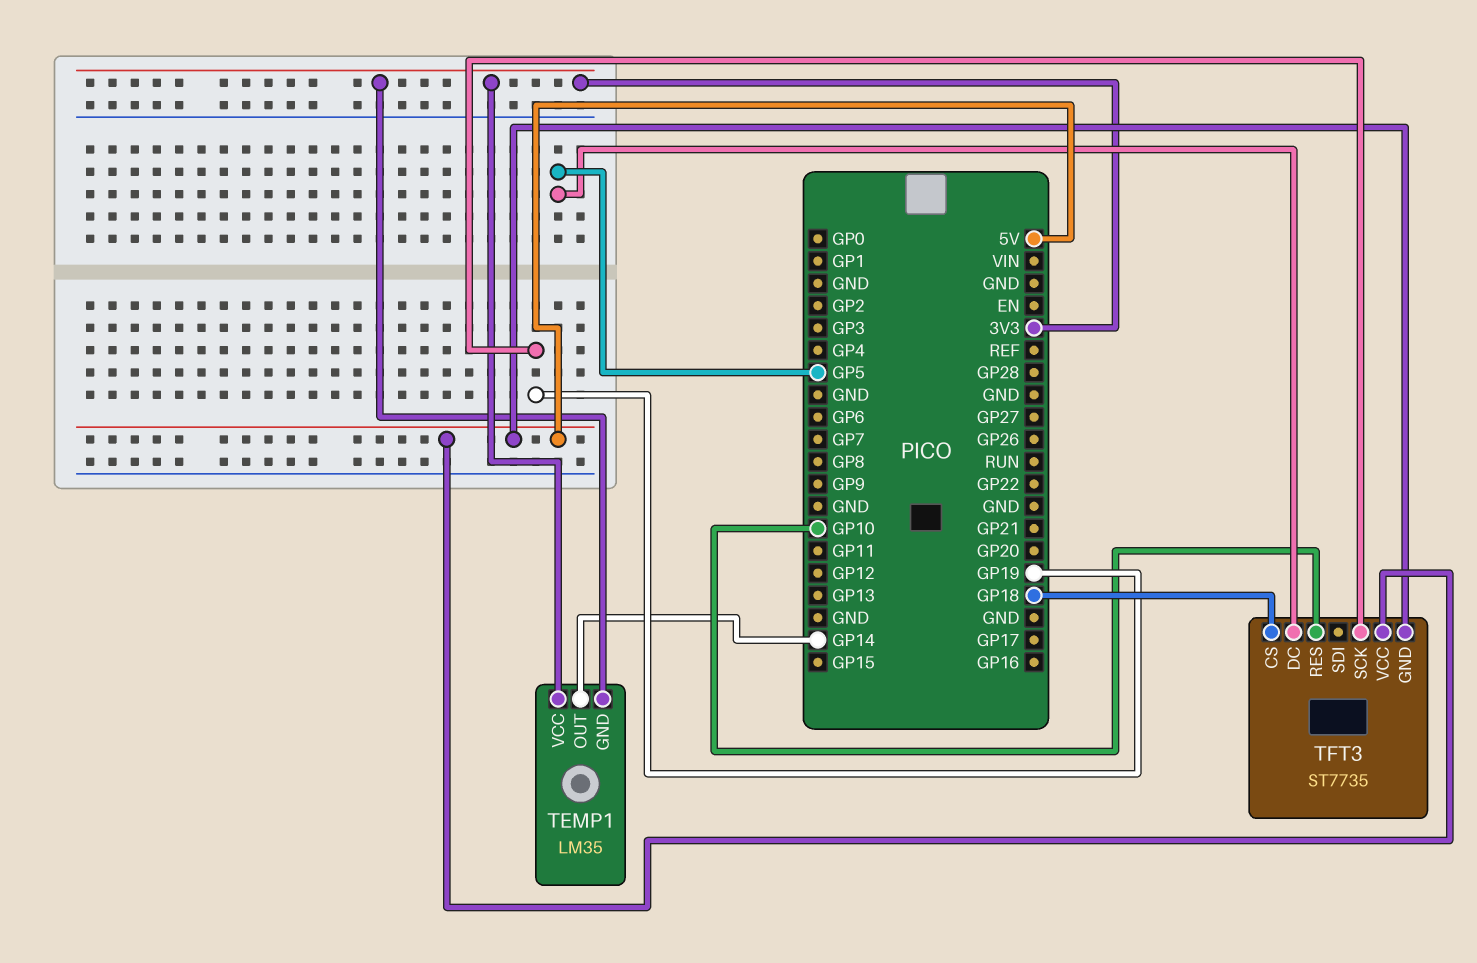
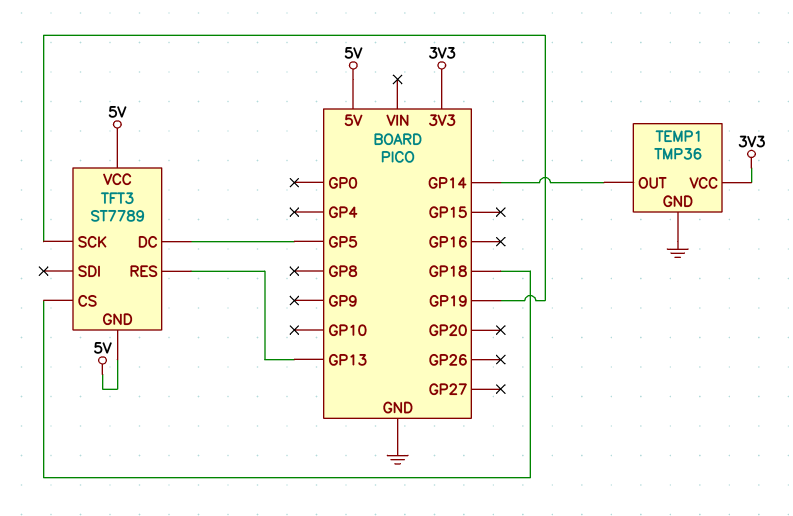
TEMP1: LM35 -> TMP36
TEMP1 pin GND: 3V3 -> GND
TFT3: ST7735 -> ST7789
TFT3 pin RES: GP10 -> GP13

